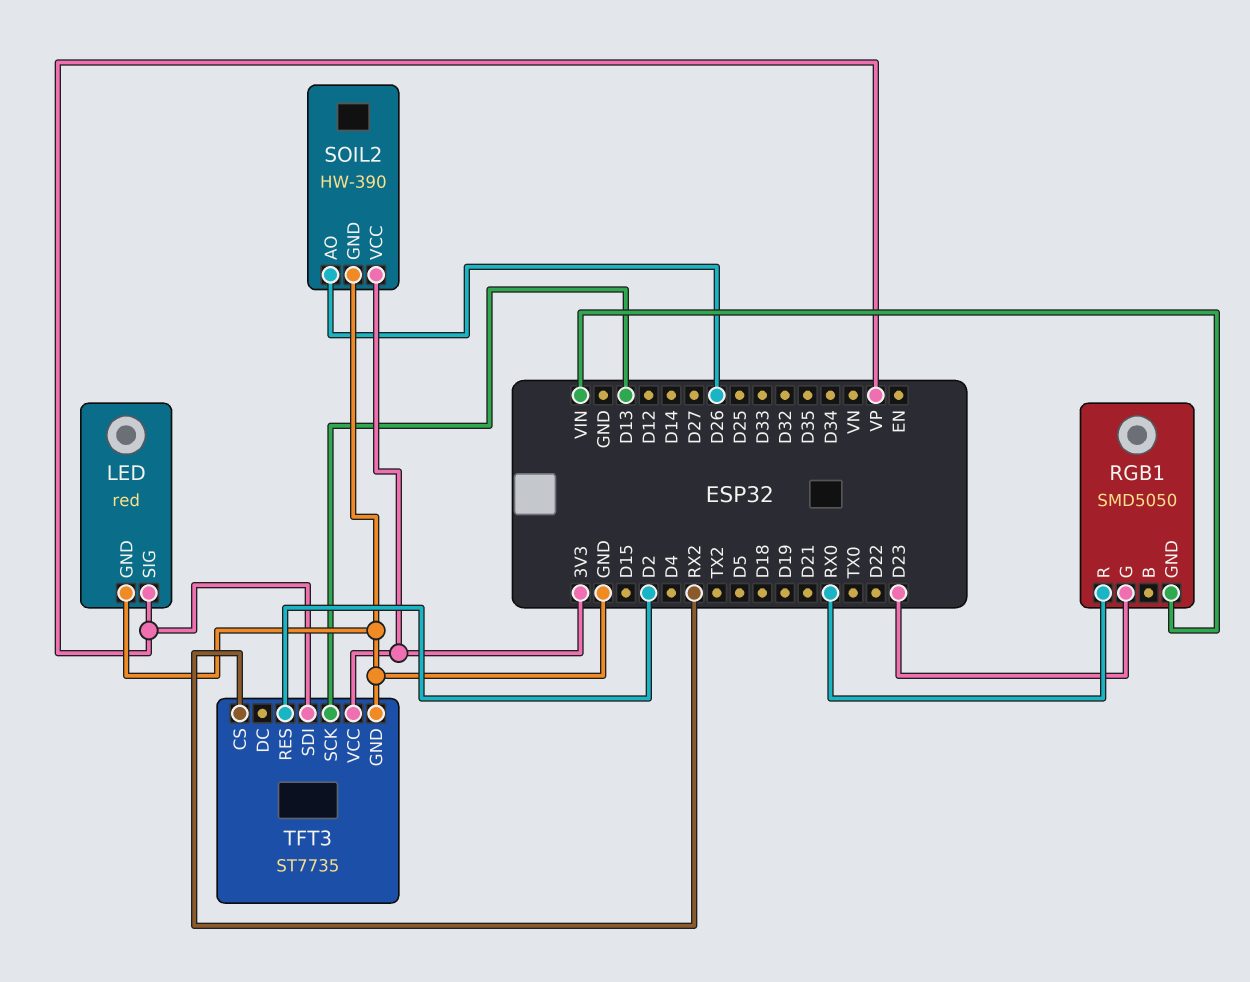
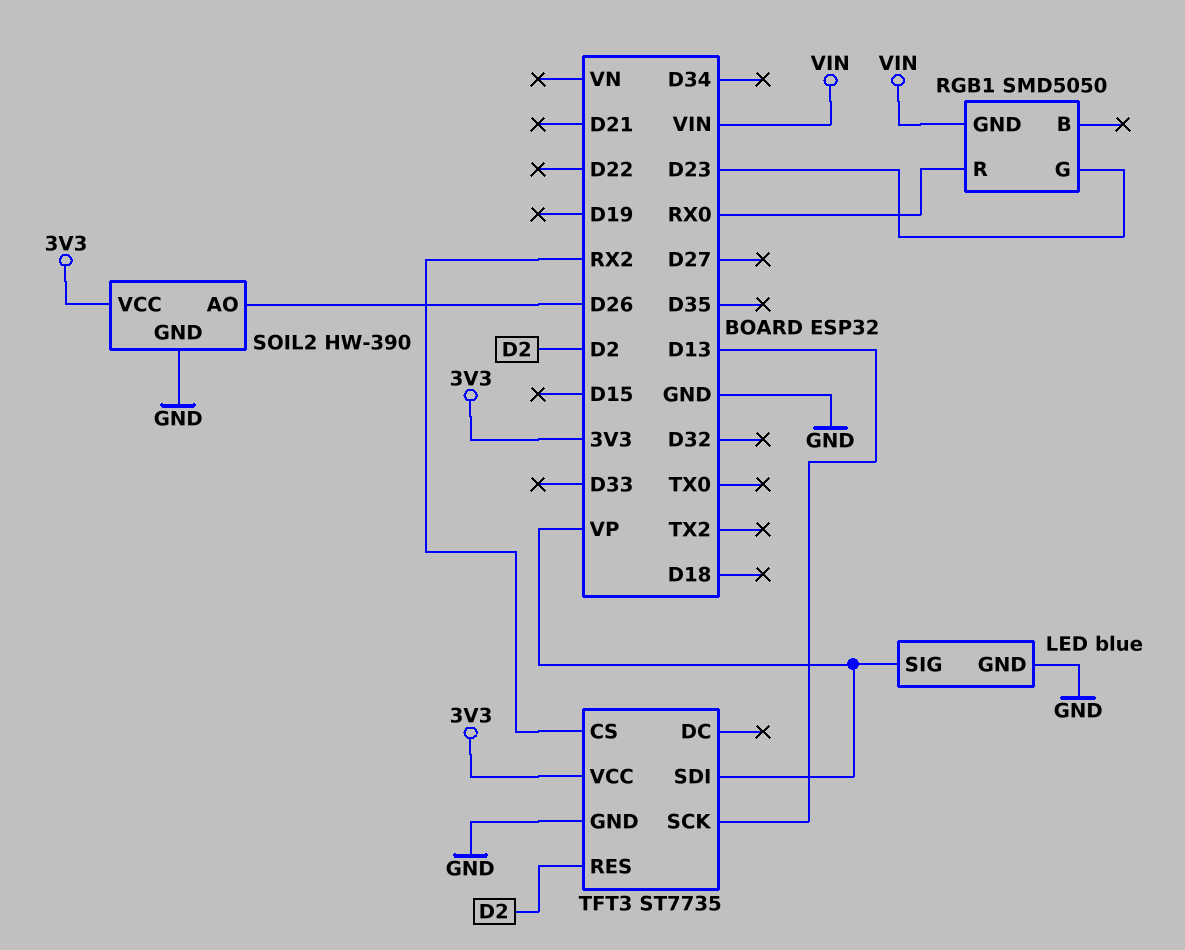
LED: red -> blue

